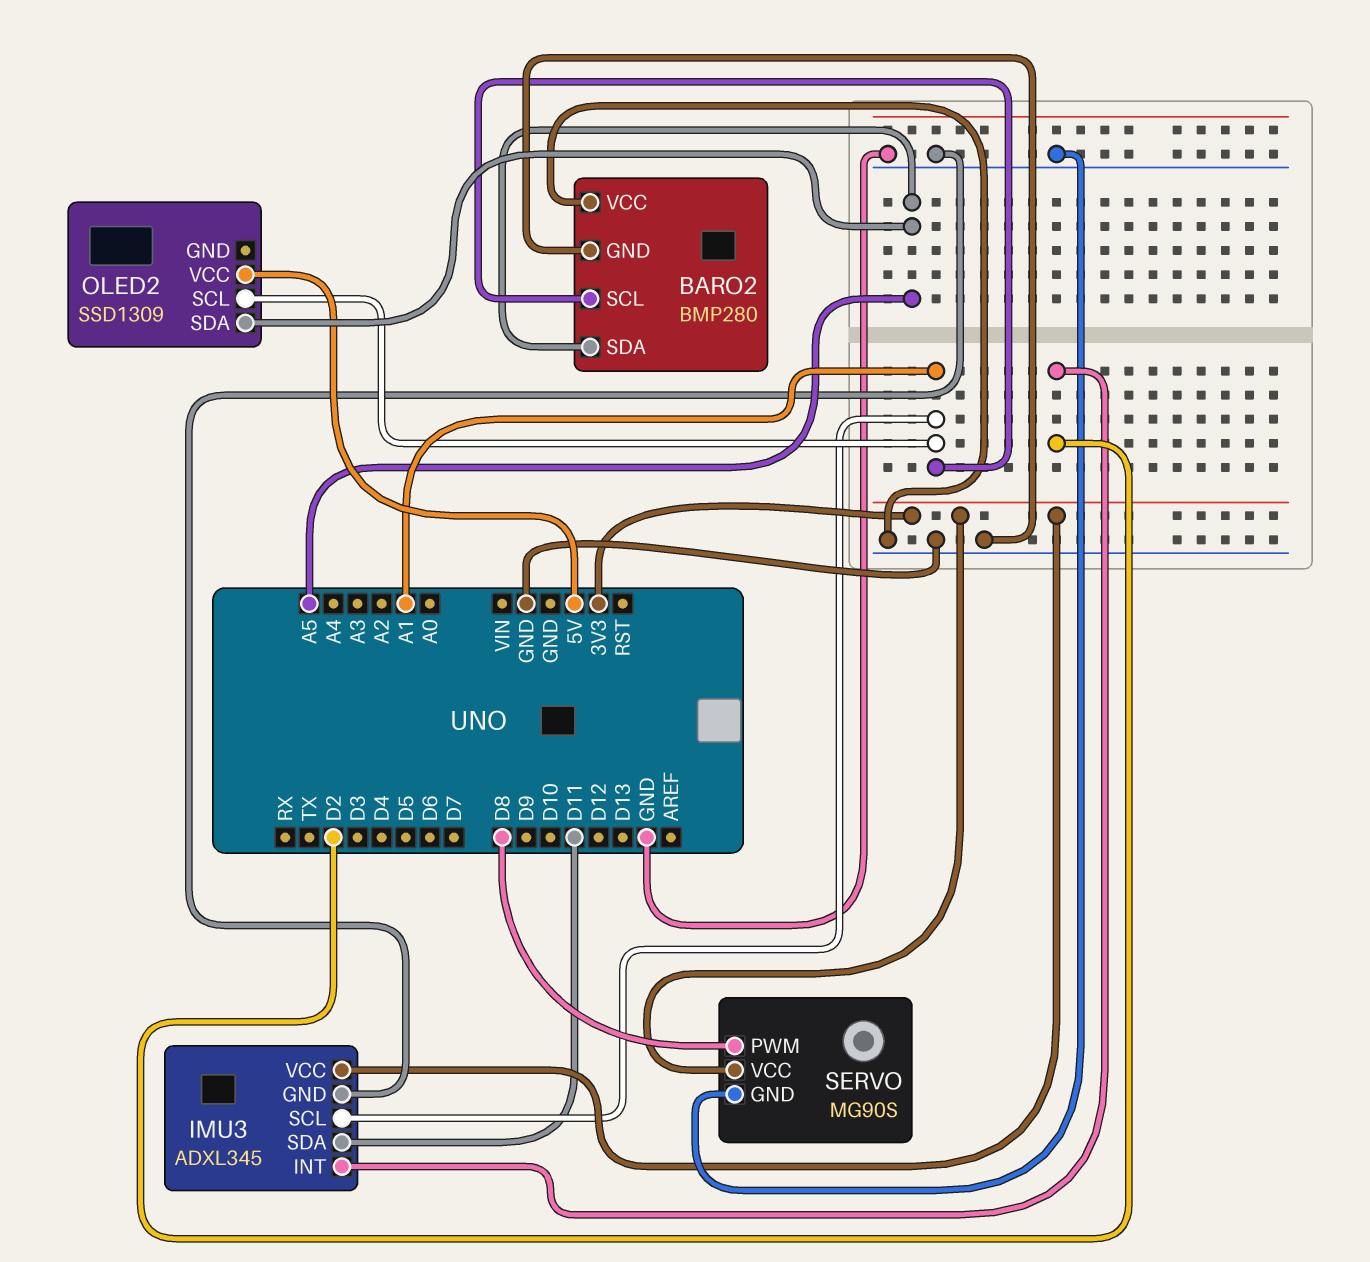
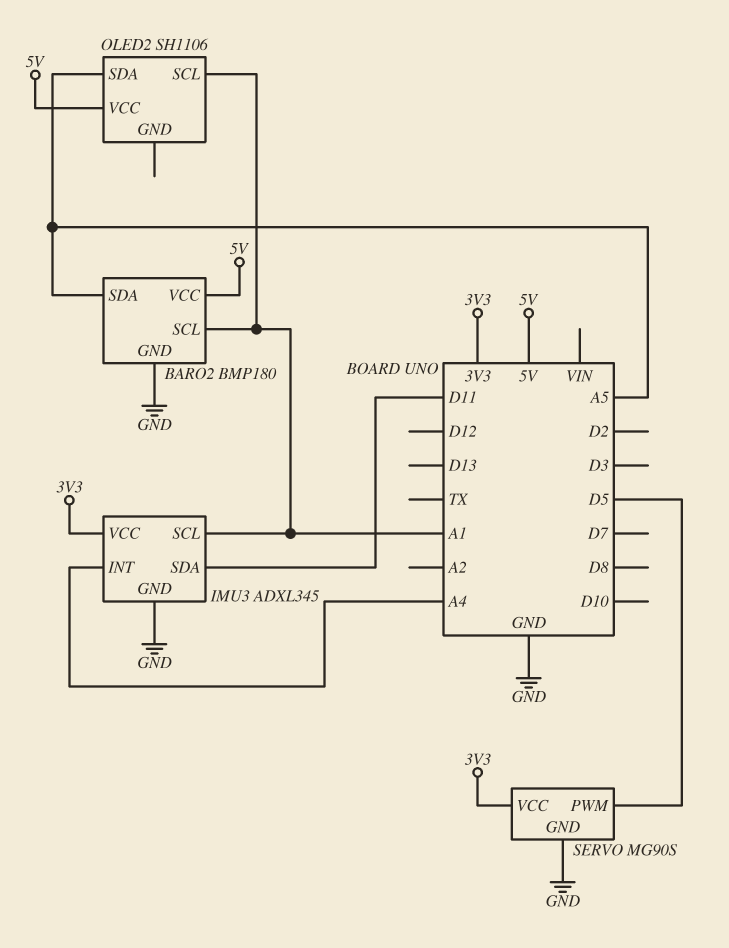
BARO2: BMP280 -> BMP180
BARO2 pin VCC: GND -> 5V
IMU3 pin INT: D2 -> A4
OLED2: SSD1309 -> SH1106
SERVO pin PWM: D8 -> D5

